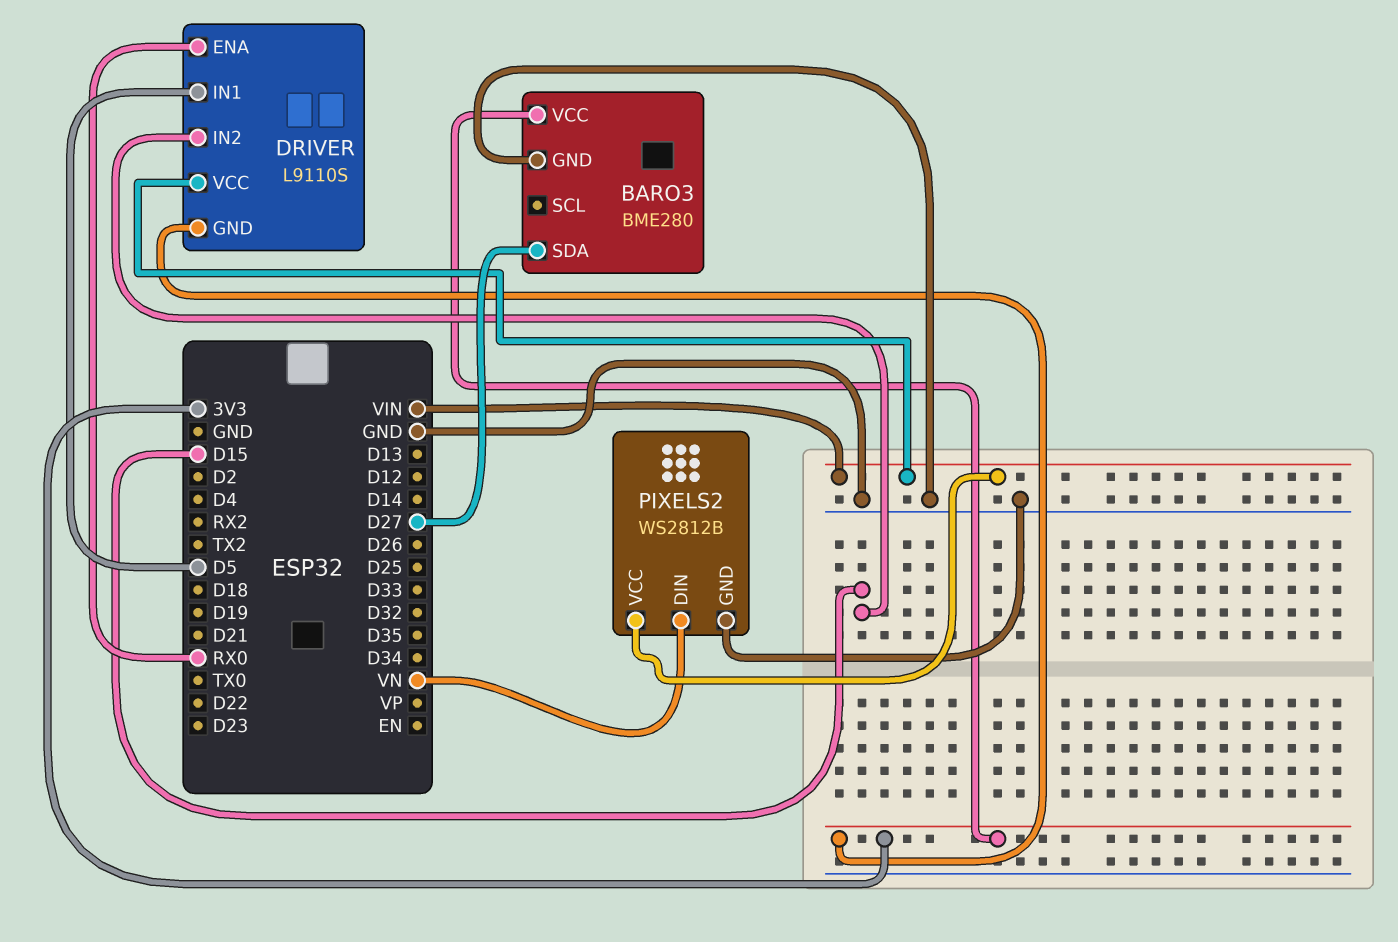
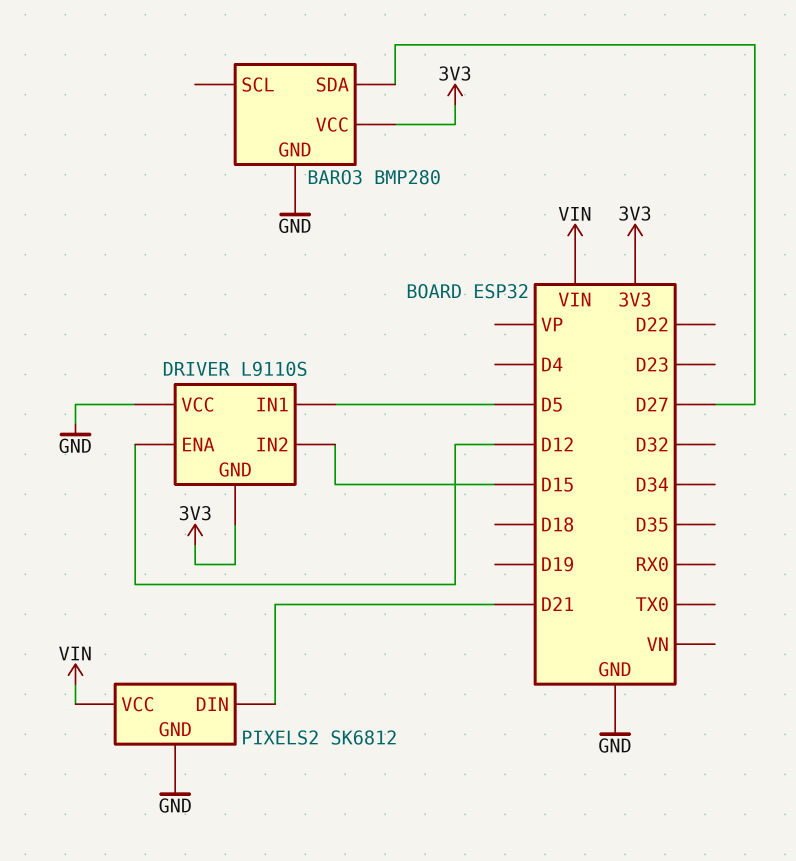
BARO3: BME280 -> BMP280
DRIVER pin ENA: RX0 -> D12
DRIVER pin VCC: VIN -> GND
PIXELS2: WS2812B -> SK6812
PIXELS2 pin DIN: VN -> D21

